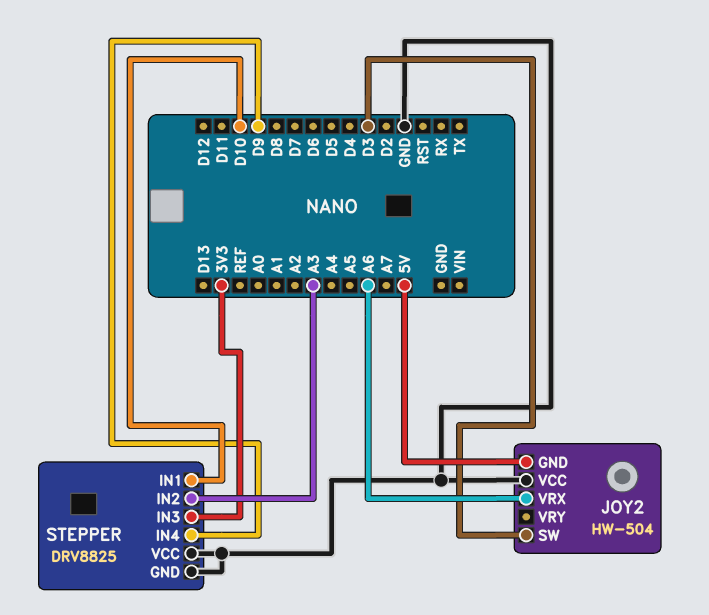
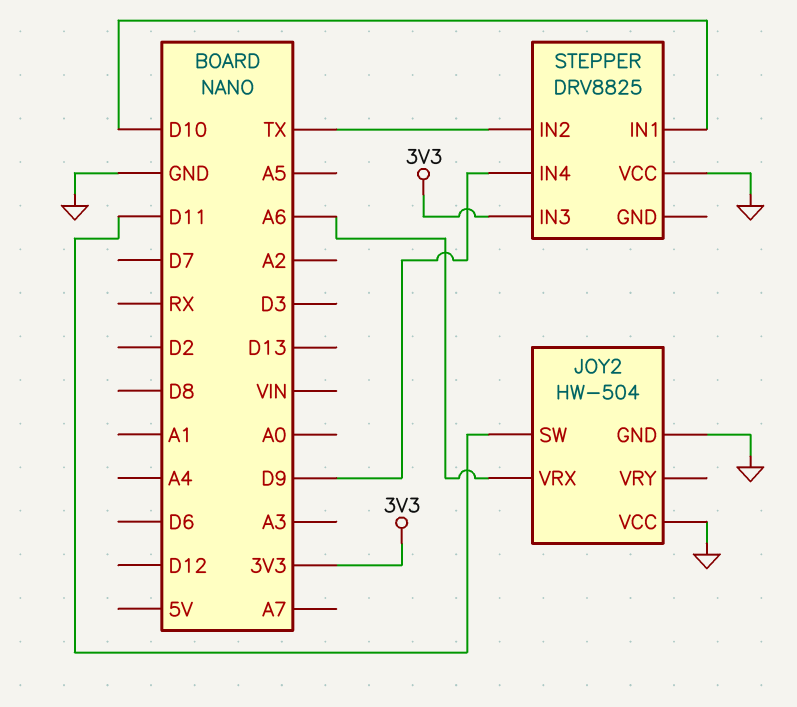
JOY2 pin GND: 5V -> GND
JOY2 pin SW: D3 -> D11
STEPPER pin GND: GND -> none
STEPPER pin IN2: A3 -> TX

